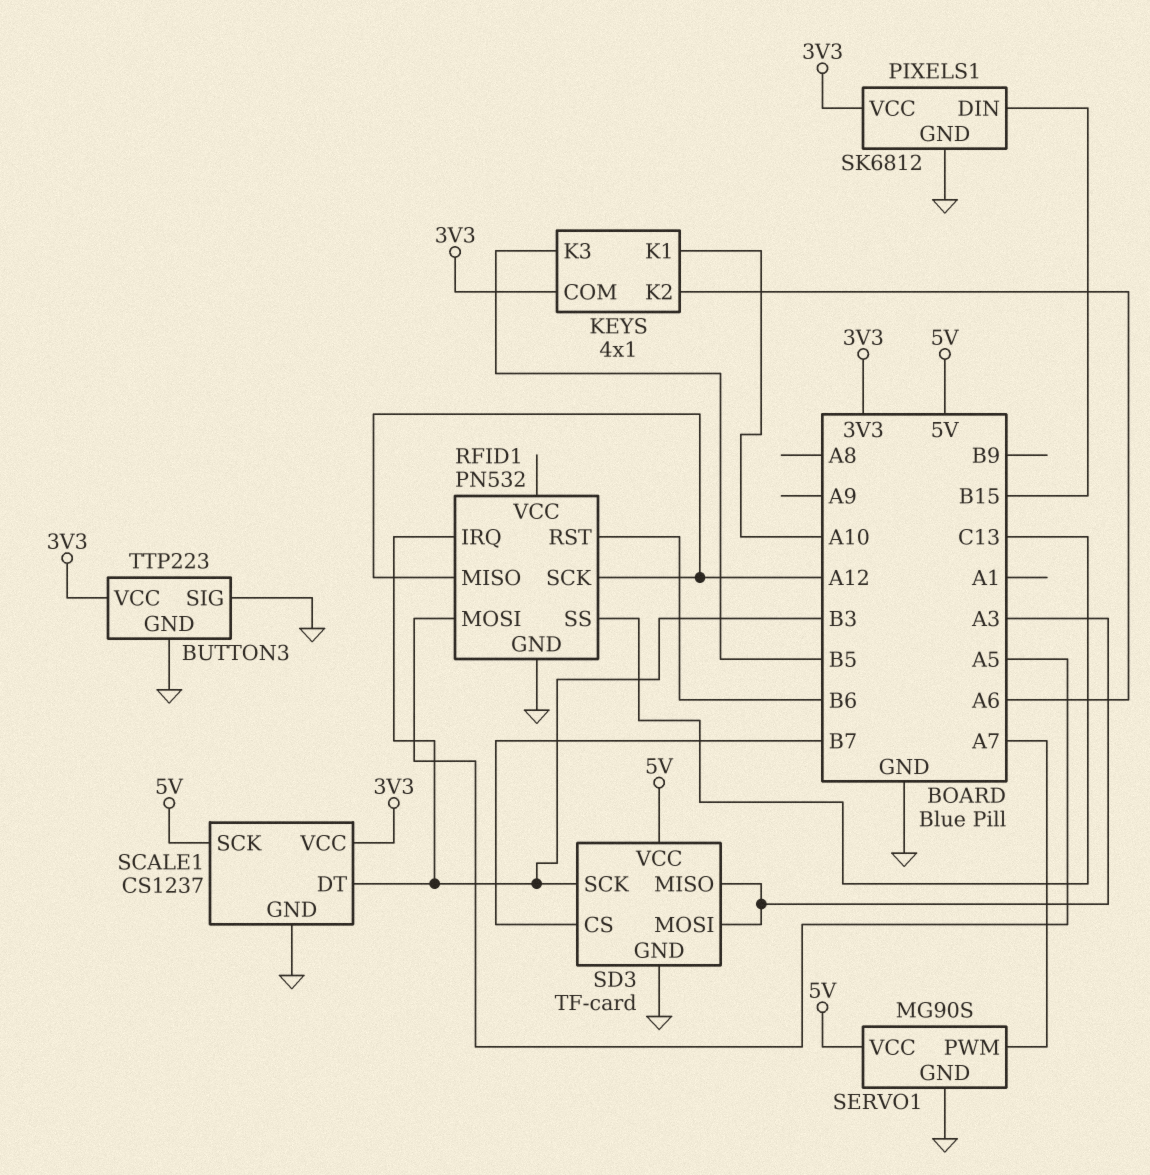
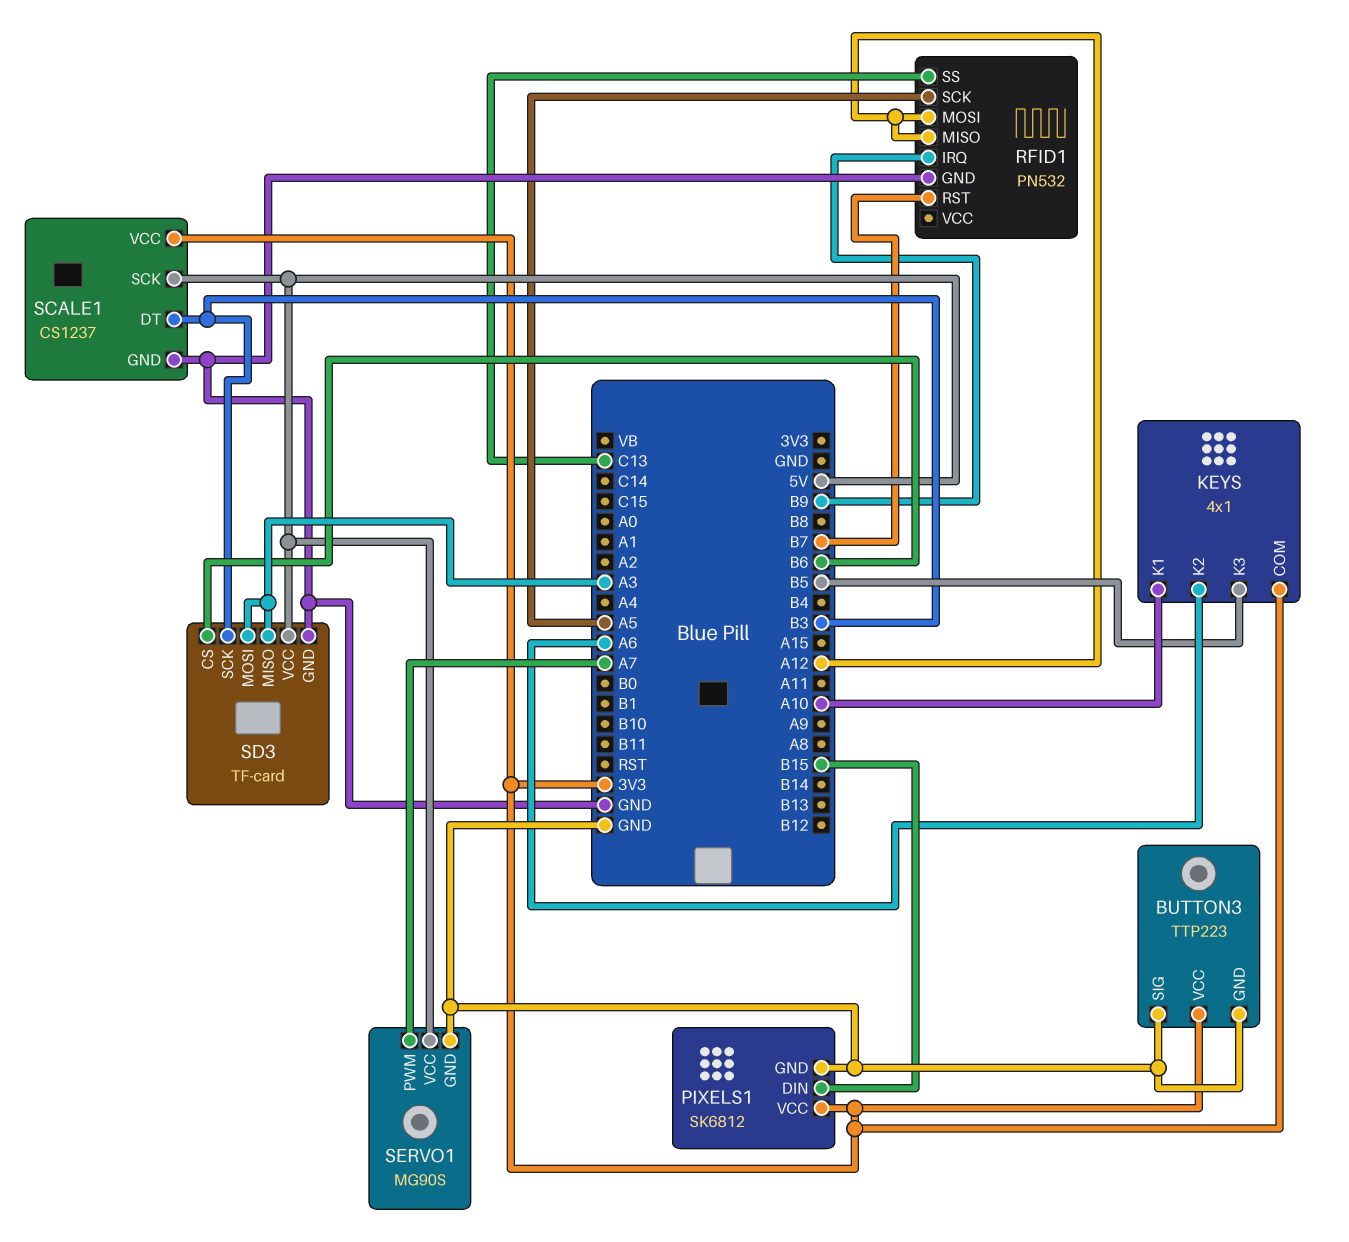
RFID1 pin IRQ: B3 -> B9
RFID1 pin MOSI: A5 -> A12
RFID1 pin RST: B6 -> B7
RFID1 pin SCK: A12 -> A5
SD3 pin CS: B7 -> B6

